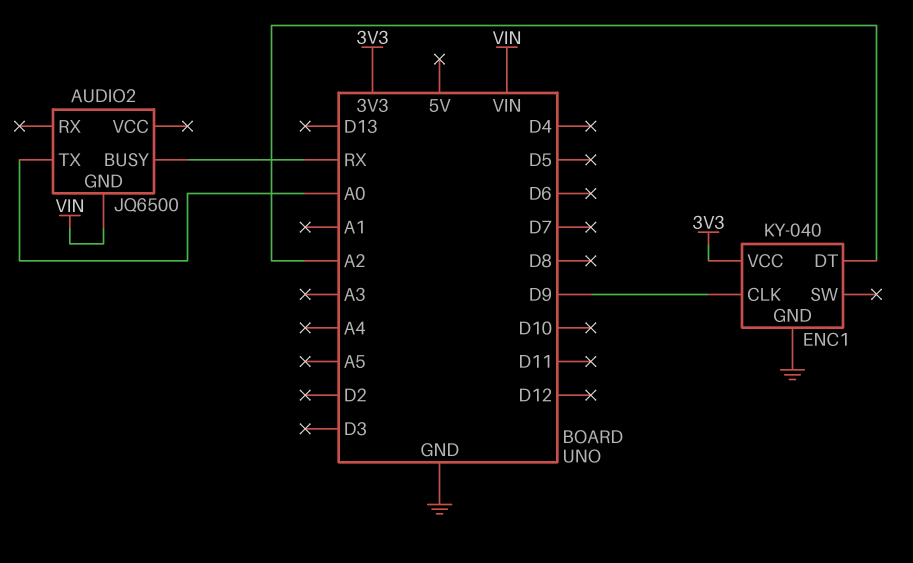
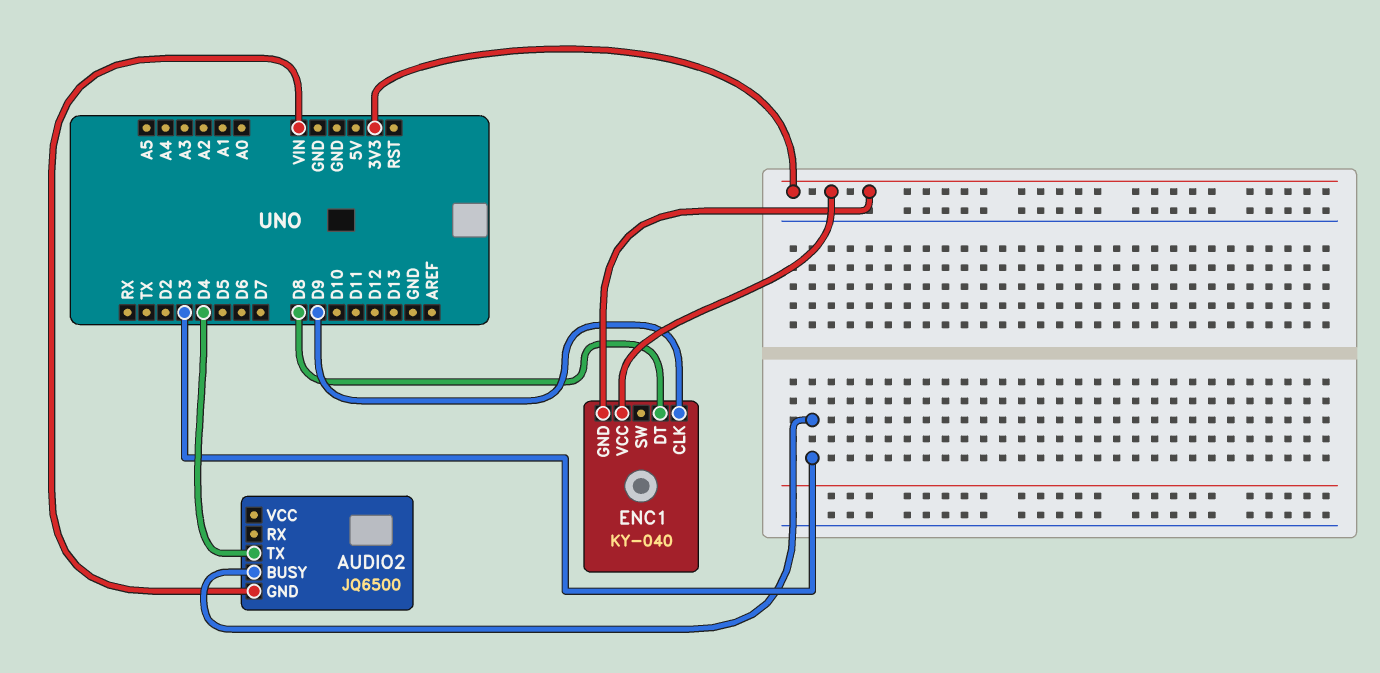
AUDIO2 pin BUSY: RX -> D3
AUDIO2 pin TX: A0 -> D4
ENC1 pin DT: A2 -> D8
ENC1 pin GND: GND -> 3V3

